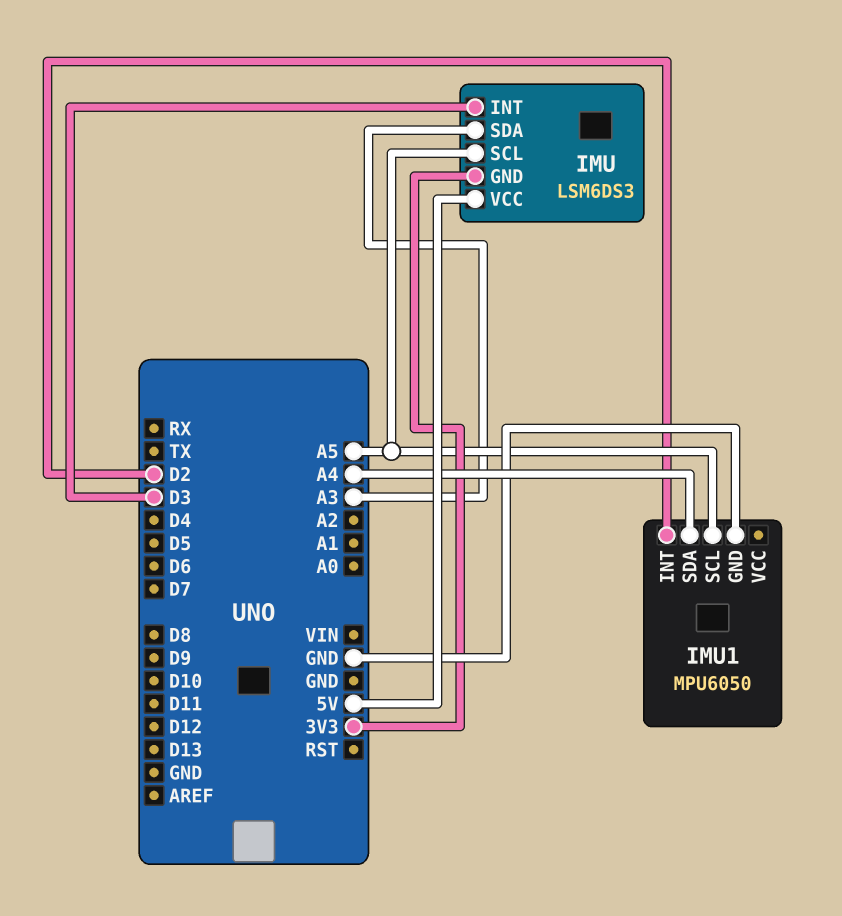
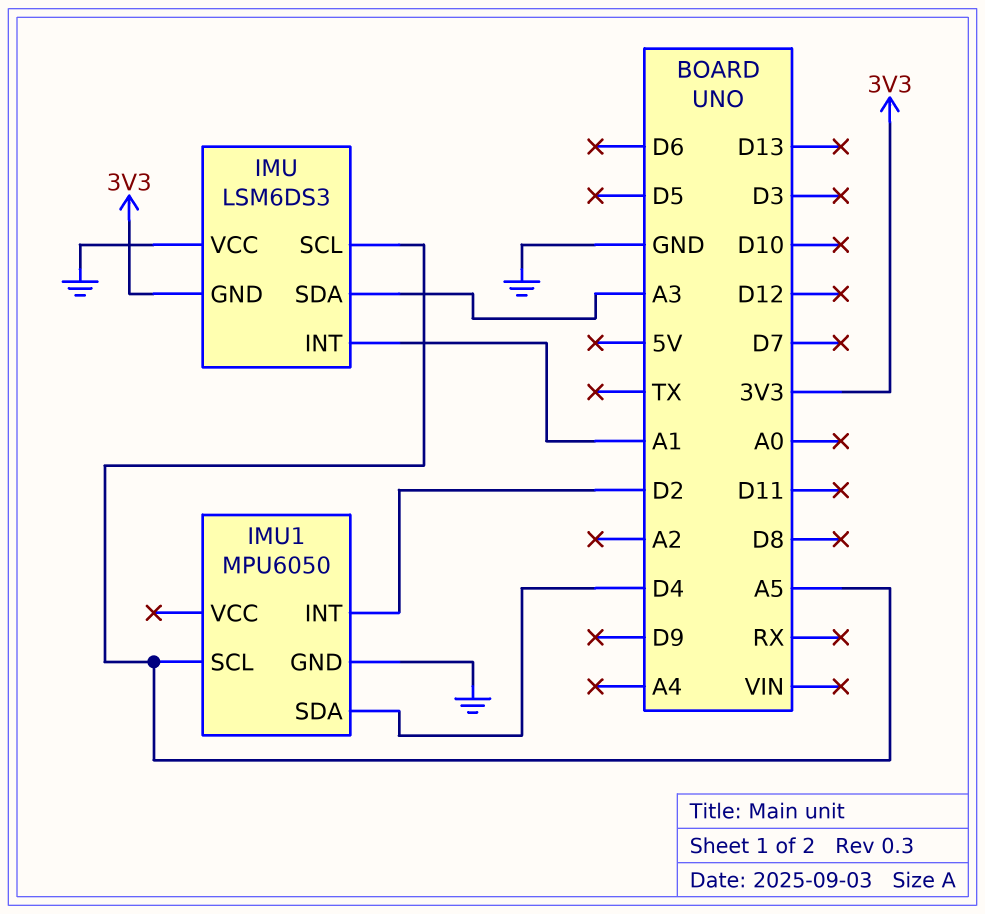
IMU pin INT: D3 -> A1
IMU pin VCC: 5V -> GND
IMU1 pin SDA: A4 -> D4

